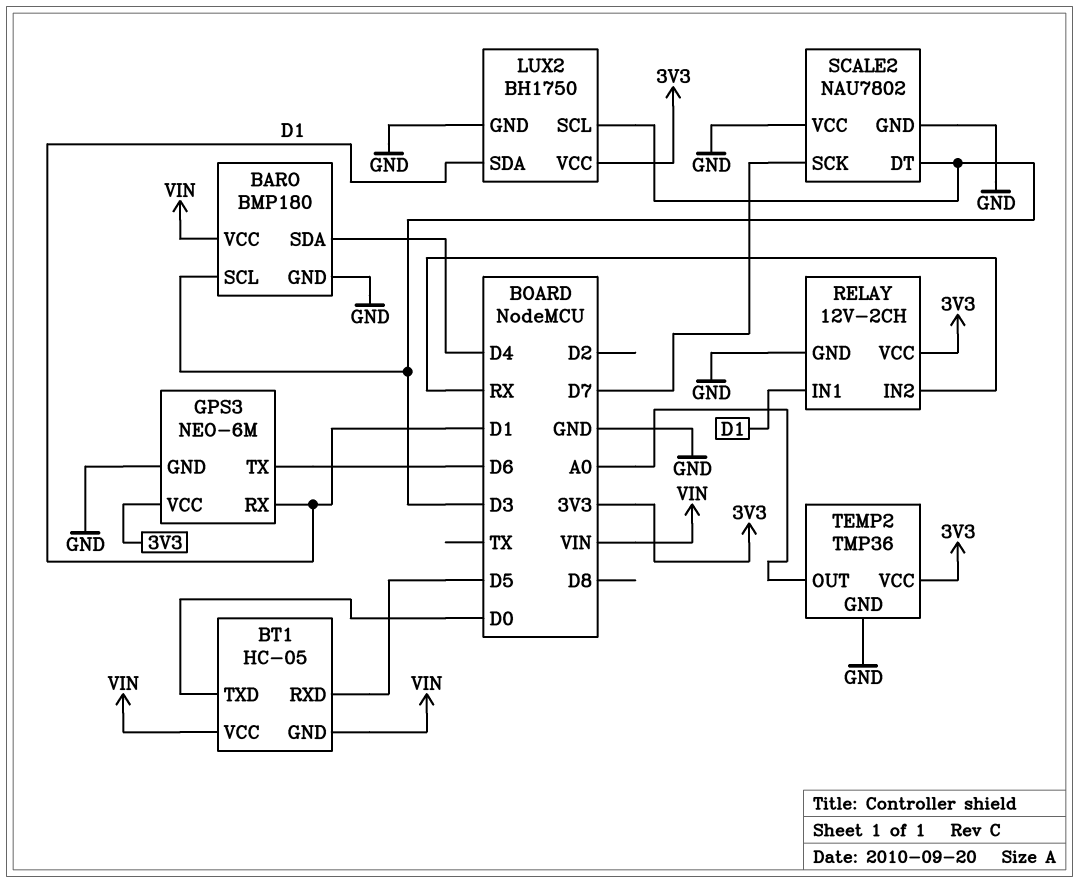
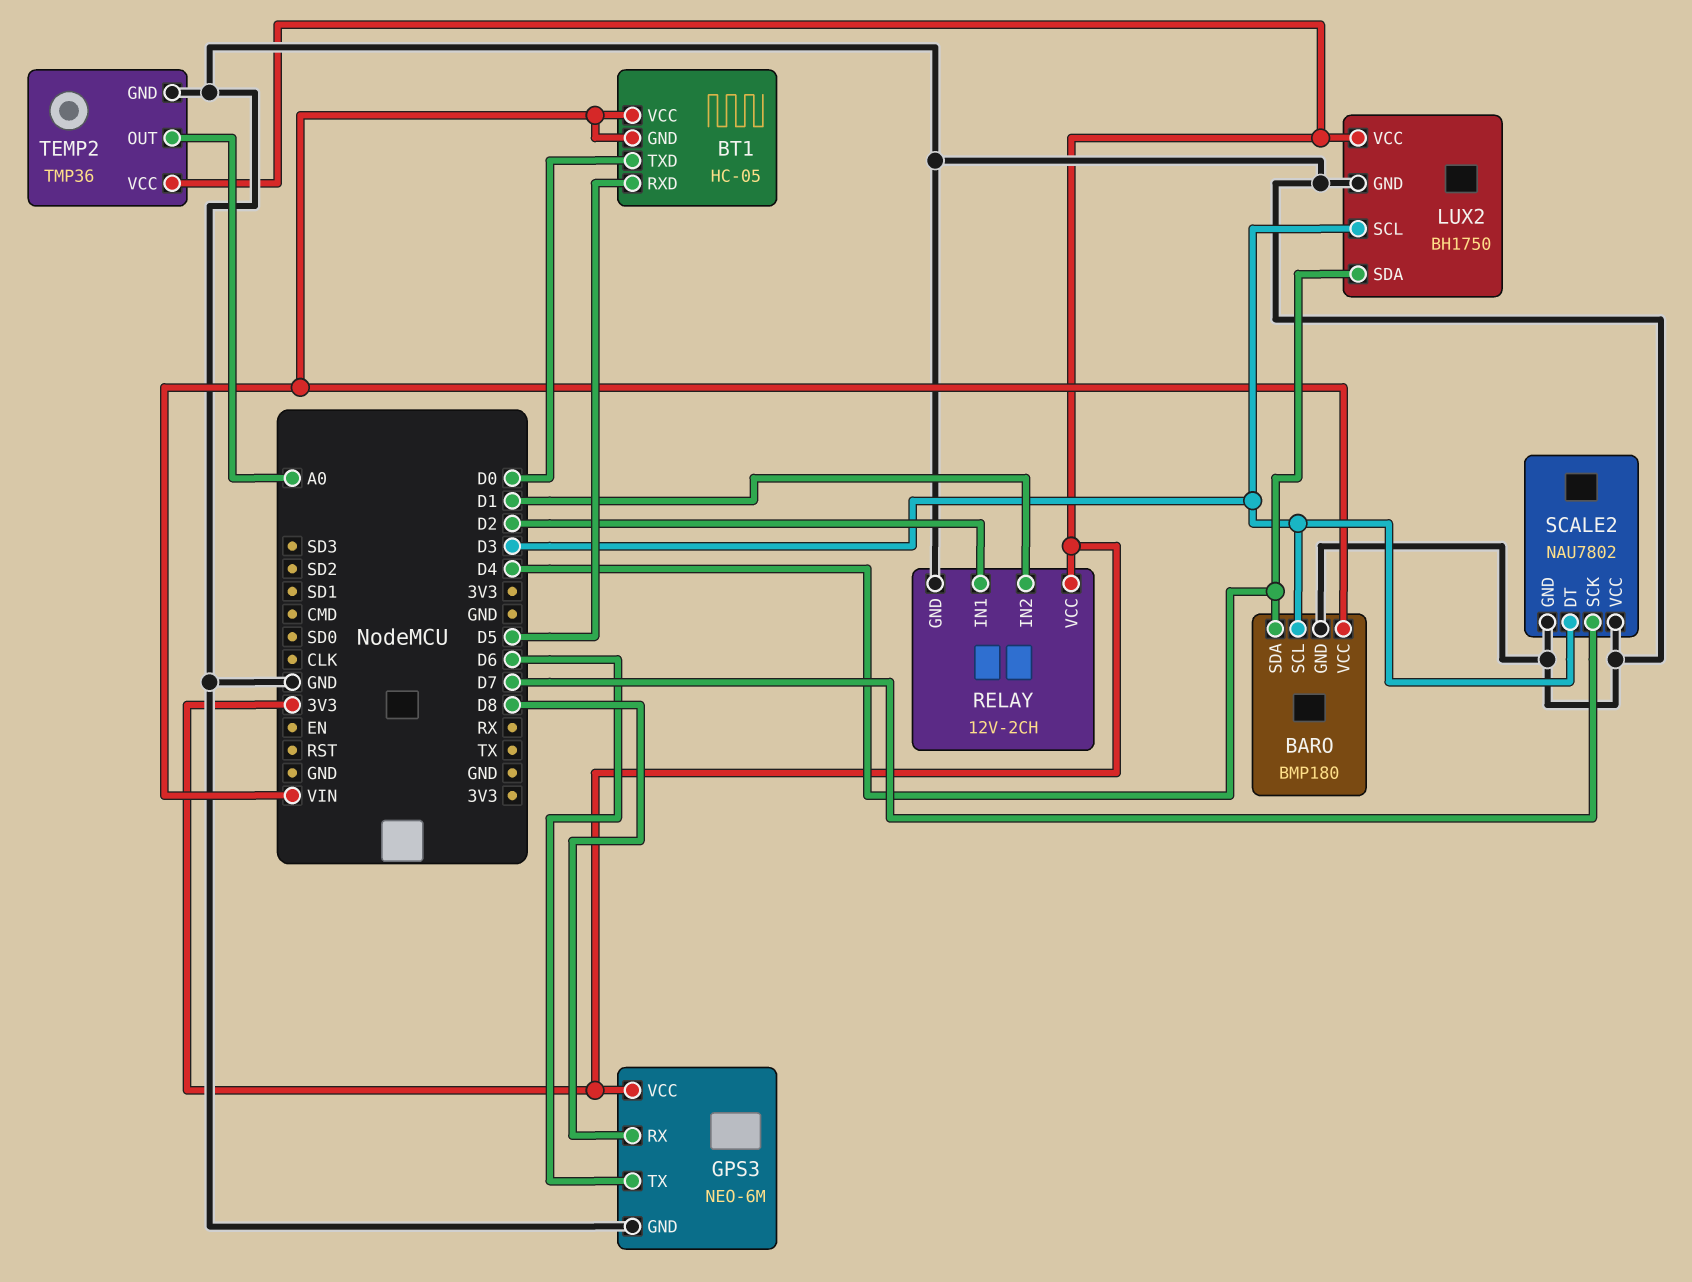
GPS3 pin RX: D1 -> D8
LUX2 pin SDA: D1 -> D4
RELAY pin IN1: D1 -> D2
RELAY pin IN2: RX -> D1

